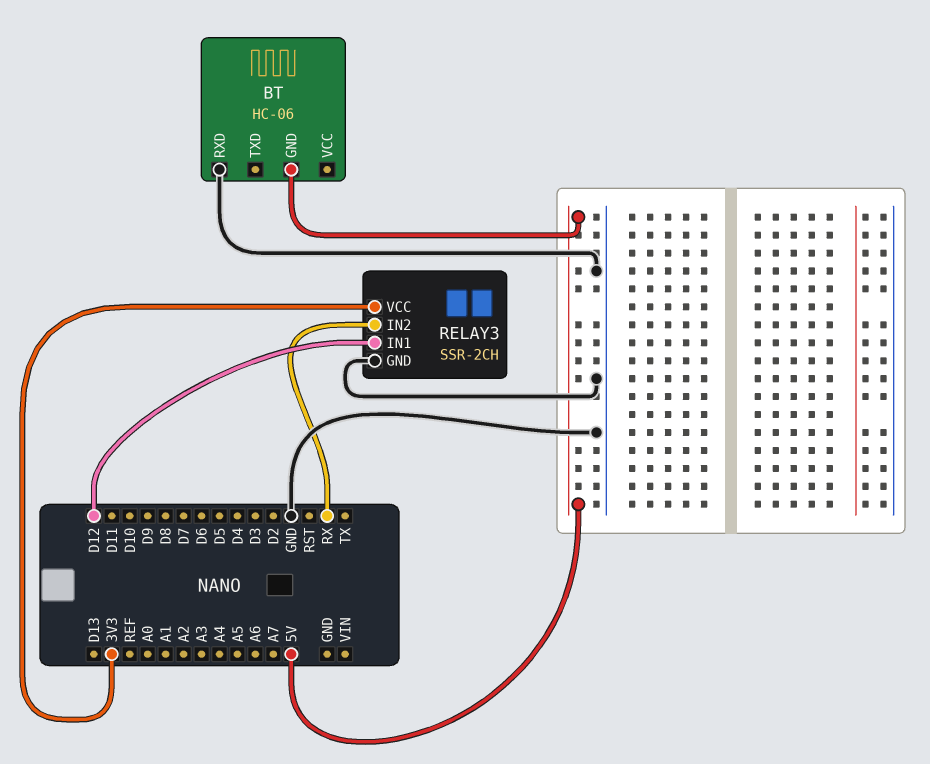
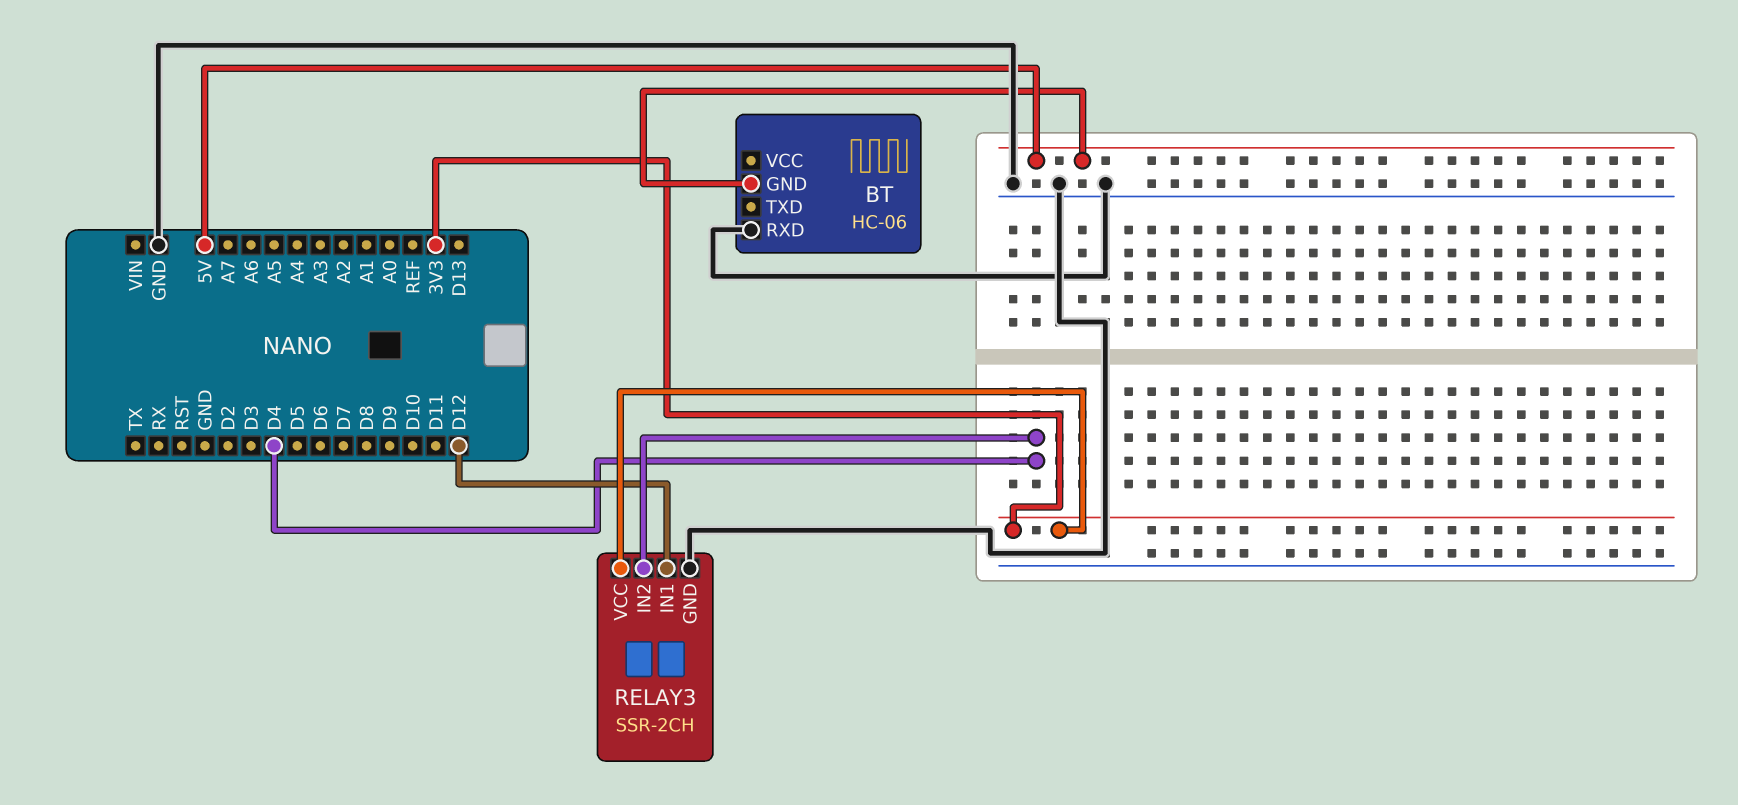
RELAY3 pin IN2: RX -> D4

